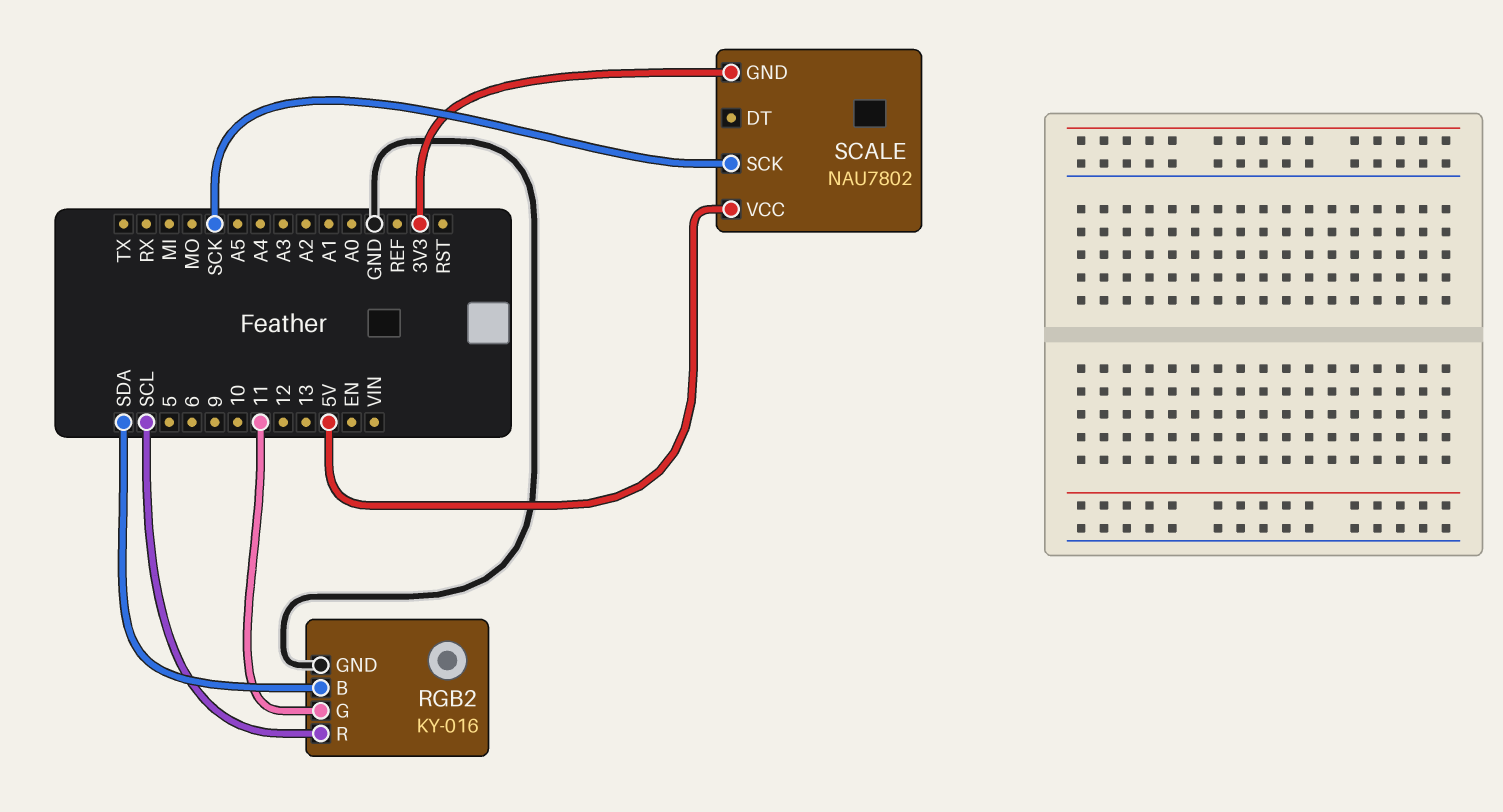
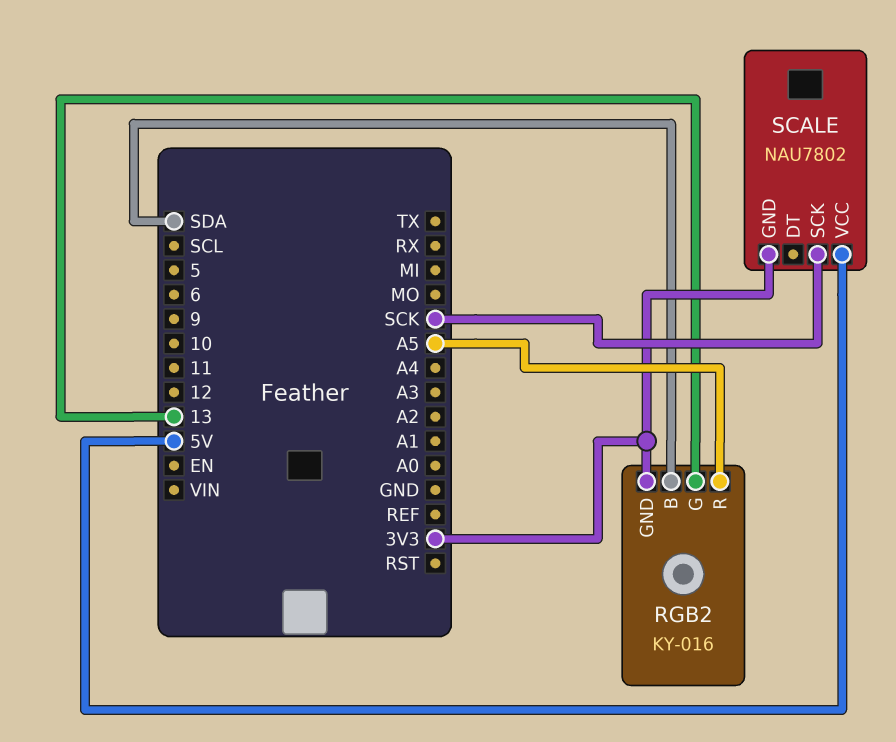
RGB2 pin G: 11 -> 13
RGB2 pin GND: GND -> 3V3
RGB2 pin R: SCL -> A5

